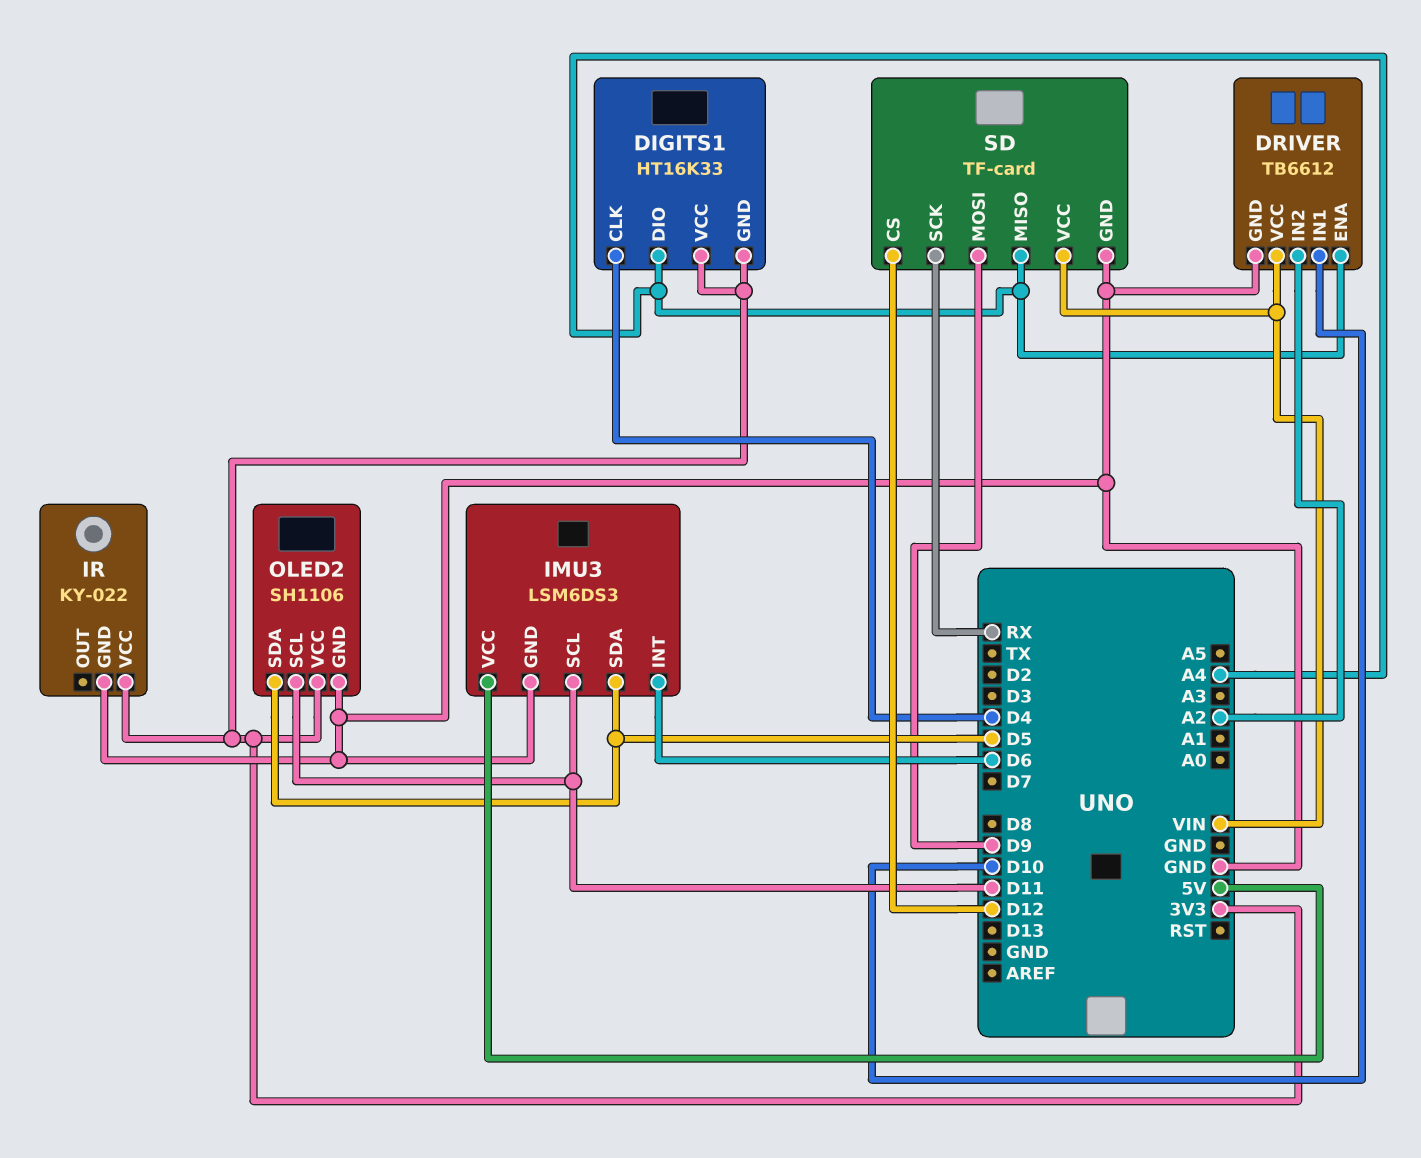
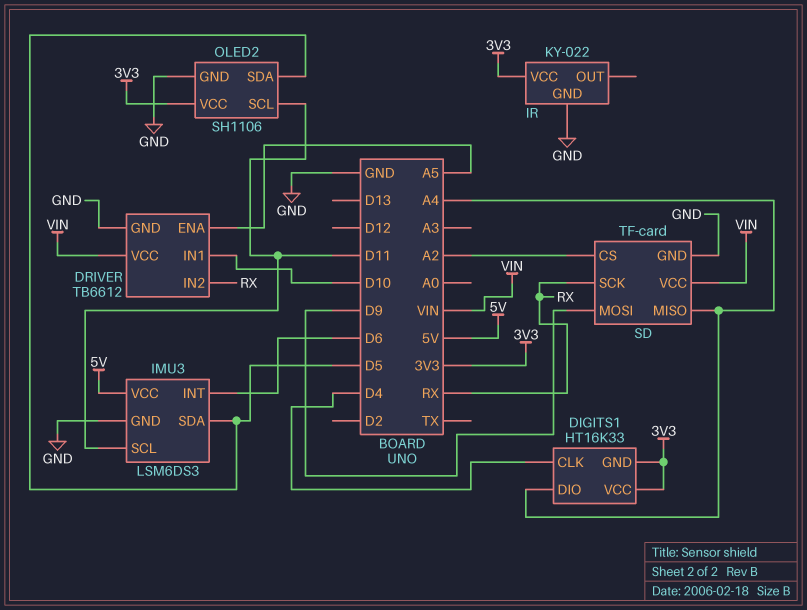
DRIVER pin ENA: A4 -> A5
DRIVER pin IN2: A2 -> RX
SD pin CS: D12 -> A2

